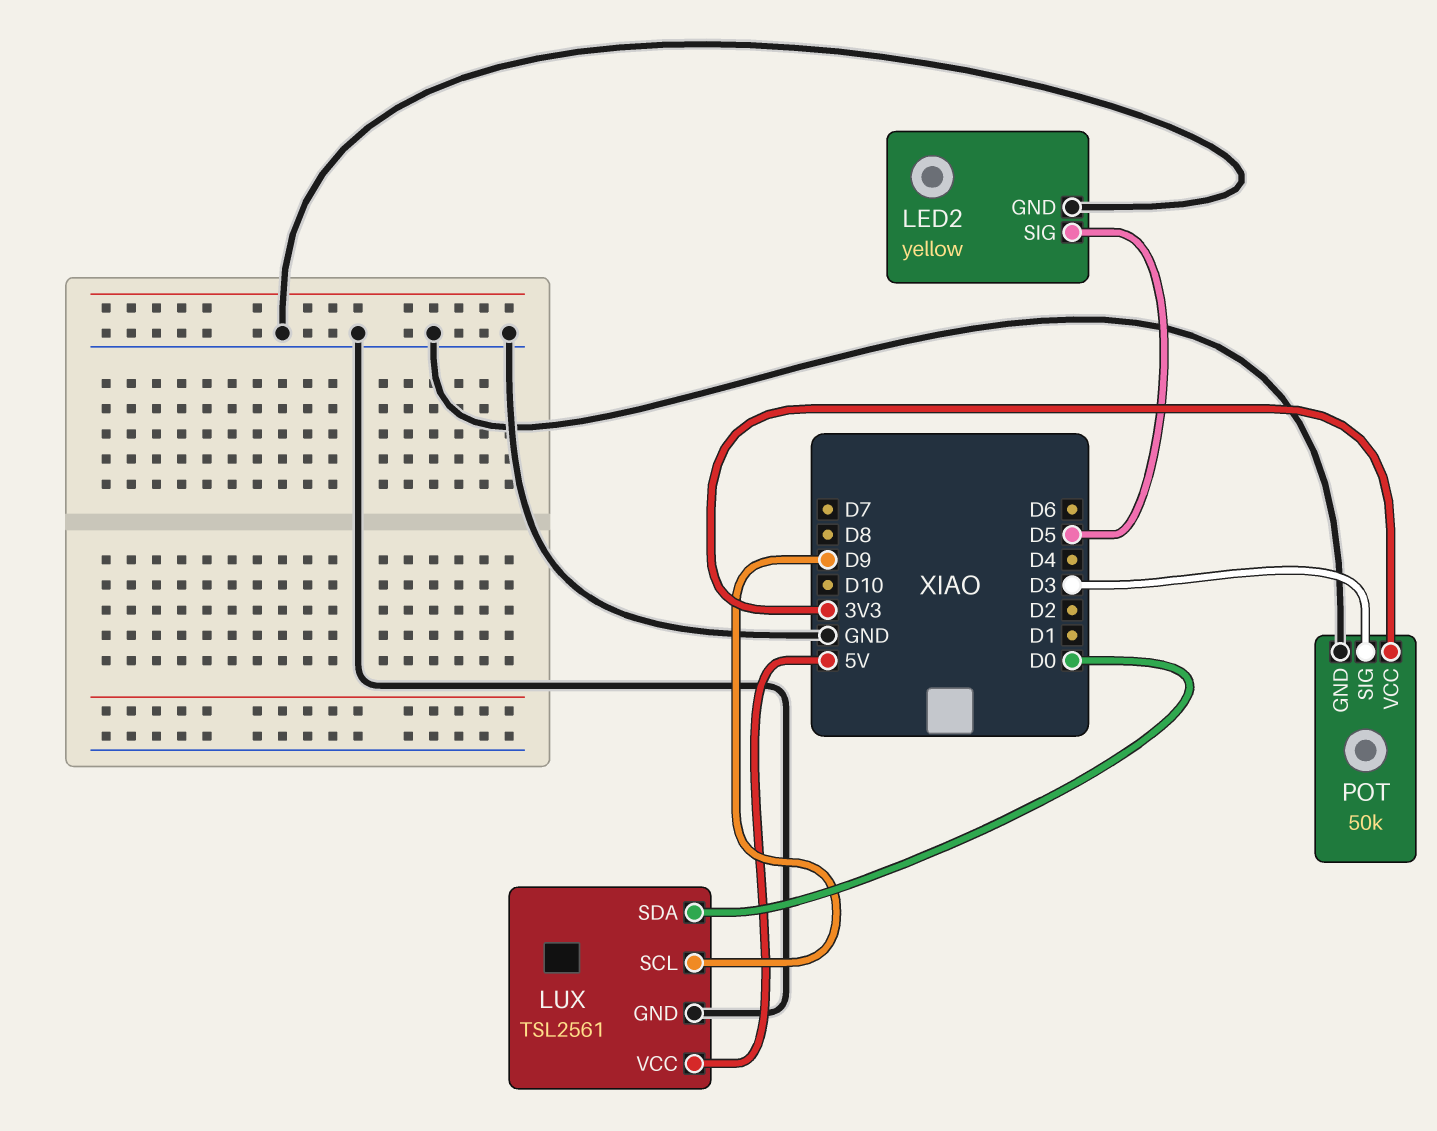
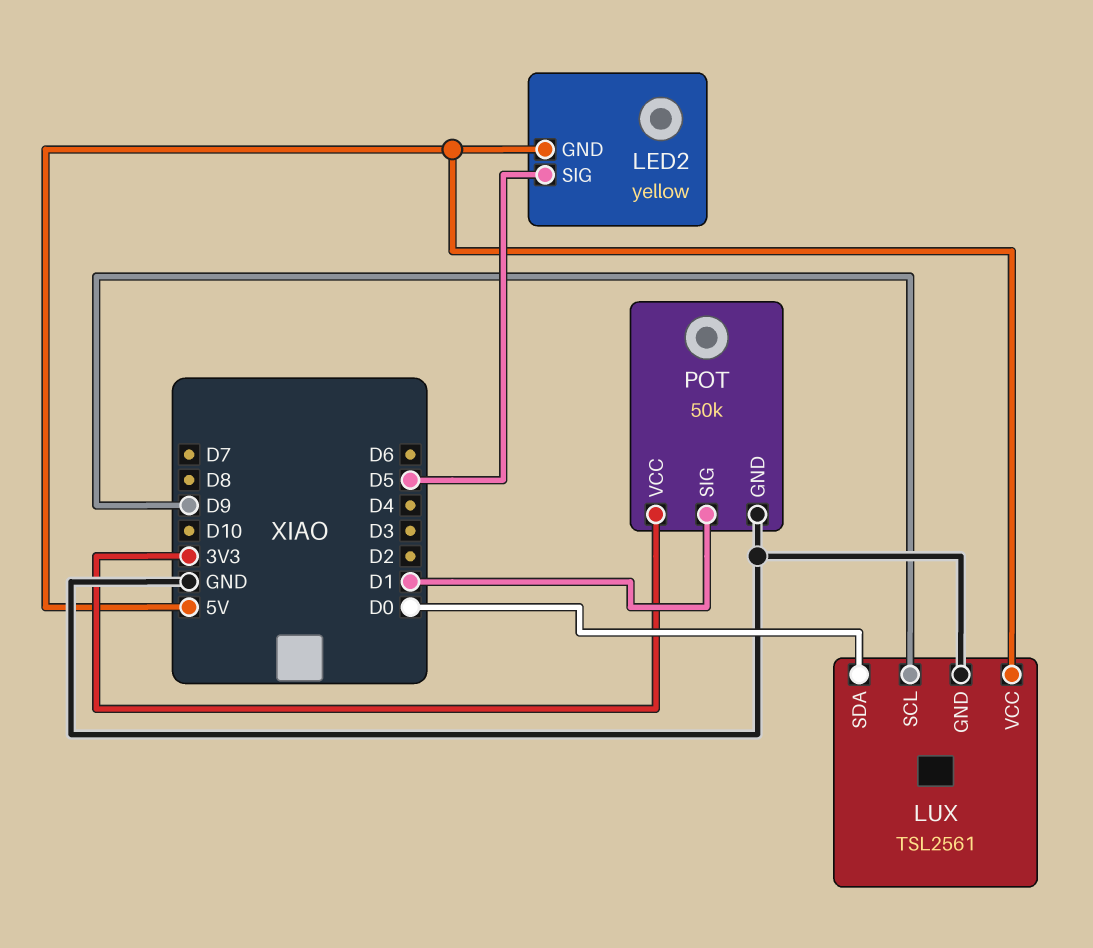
LED2 pin GND: GND -> 5V
POT pin SIG: D3 -> D1

